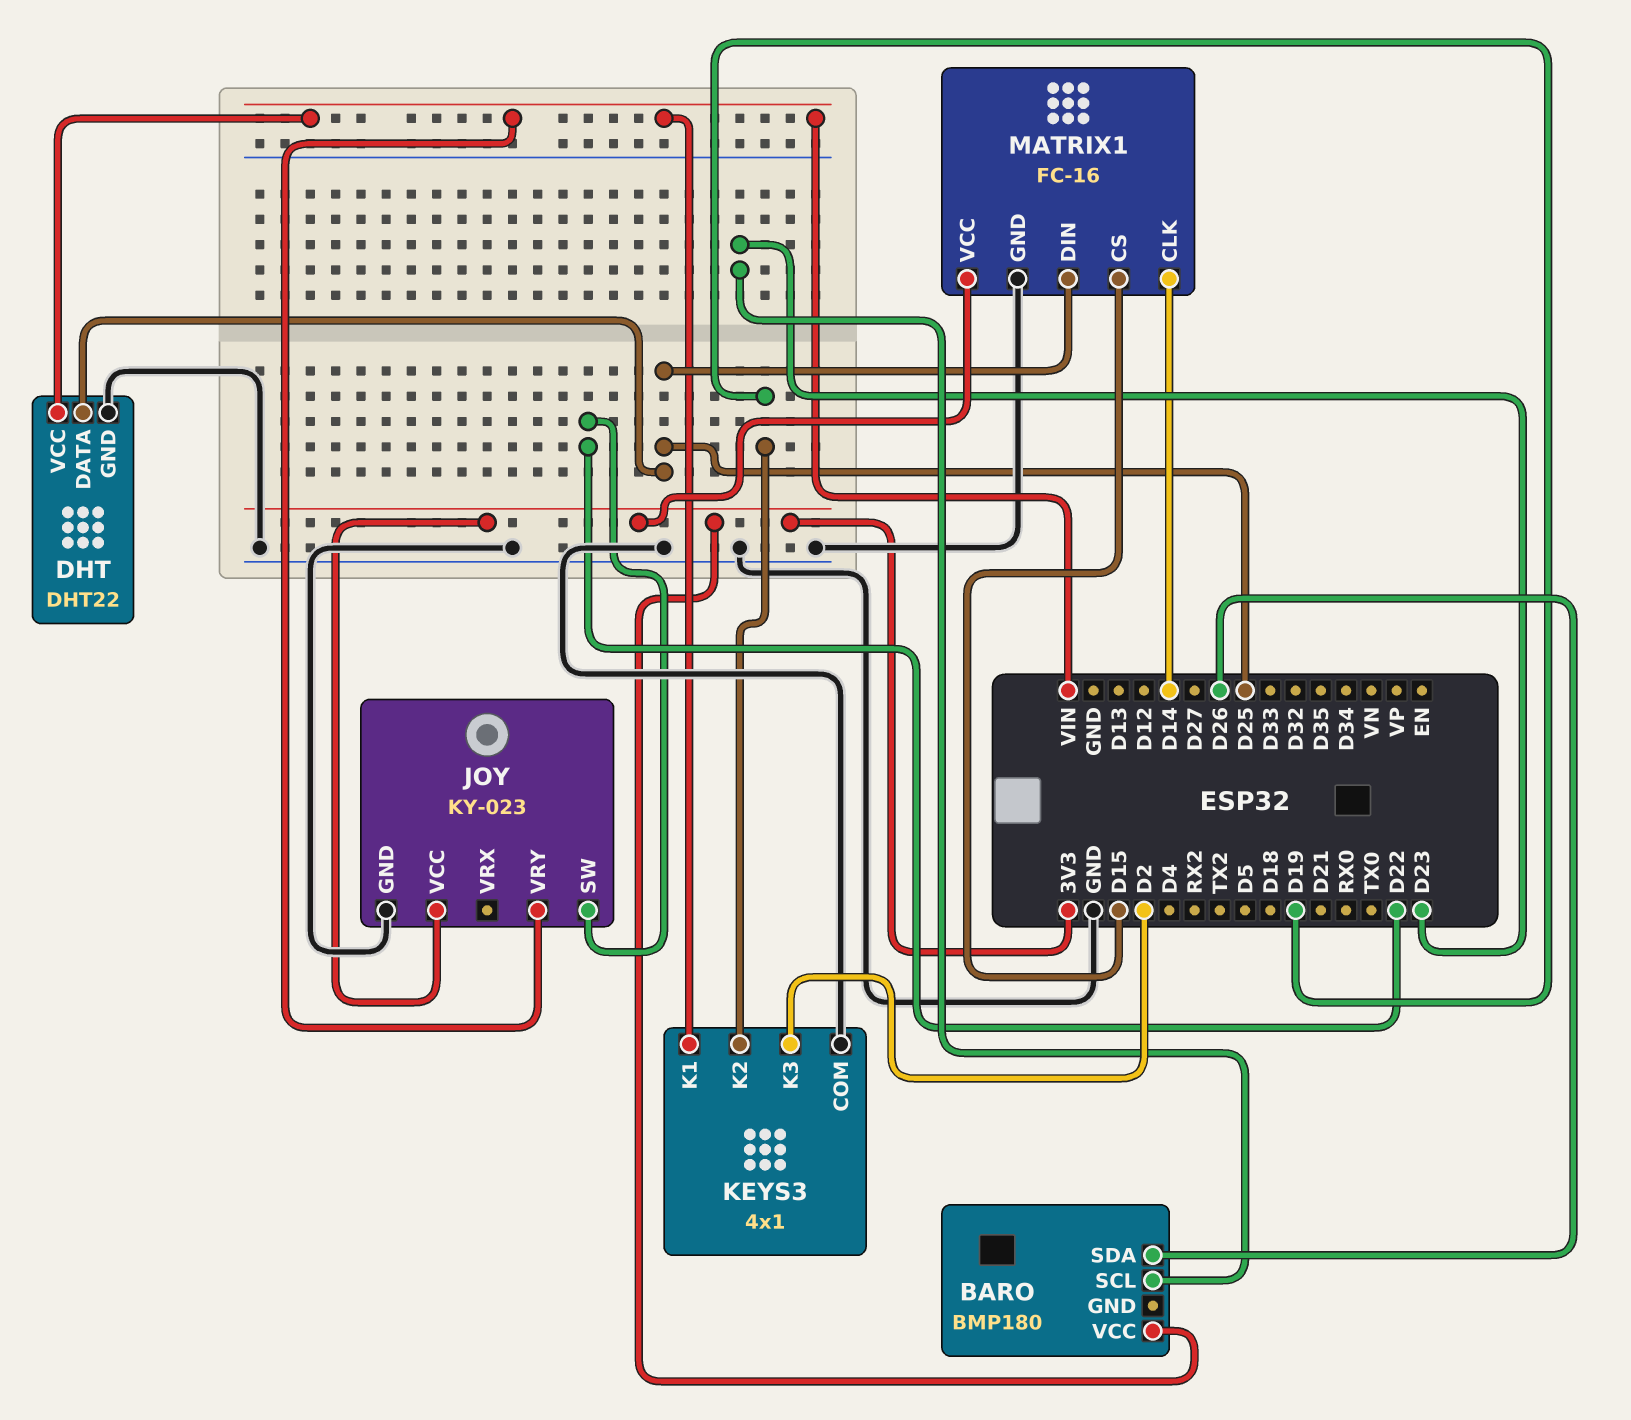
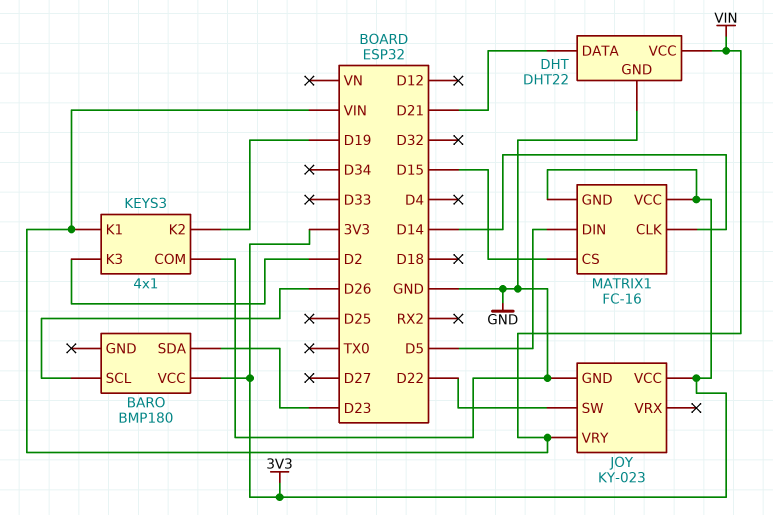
BARO pin SCL: D23 -> D26
BARO pin SDA: D26 -> D23
DHT pin DATA: D25 -> D21
MATRIX1 pin DIN: D25 -> D5
MATRIX1 pin GND: GND -> 3V3

